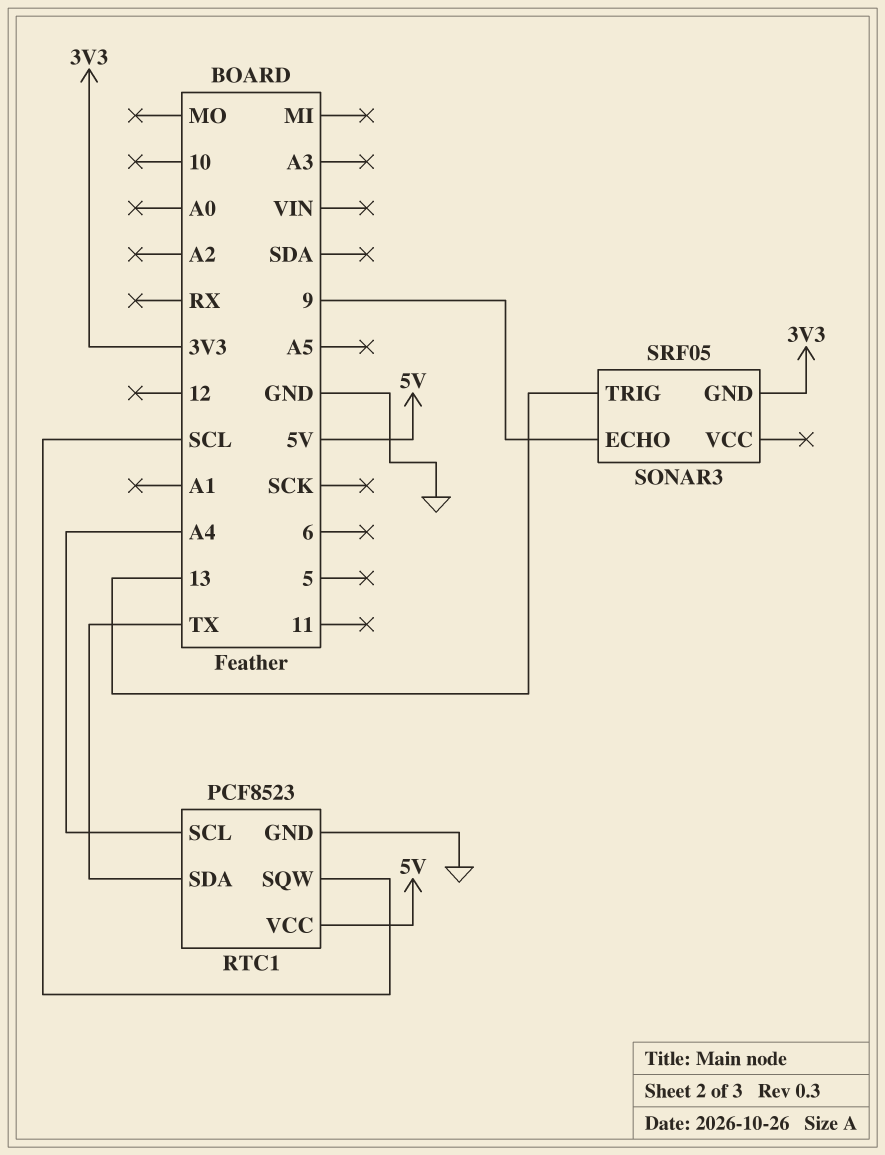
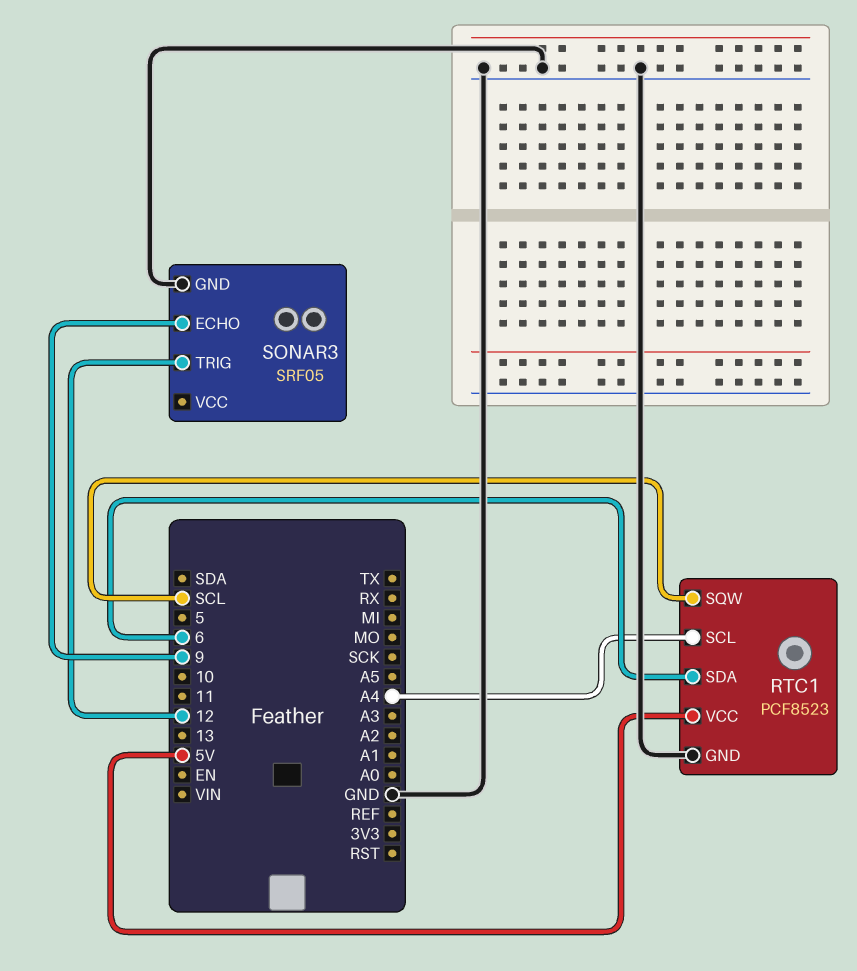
RTC1 pin SDA: TX -> 6
SONAR3 pin GND: 3V3 -> GND
SONAR3 pin TRIG: 13 -> 12

